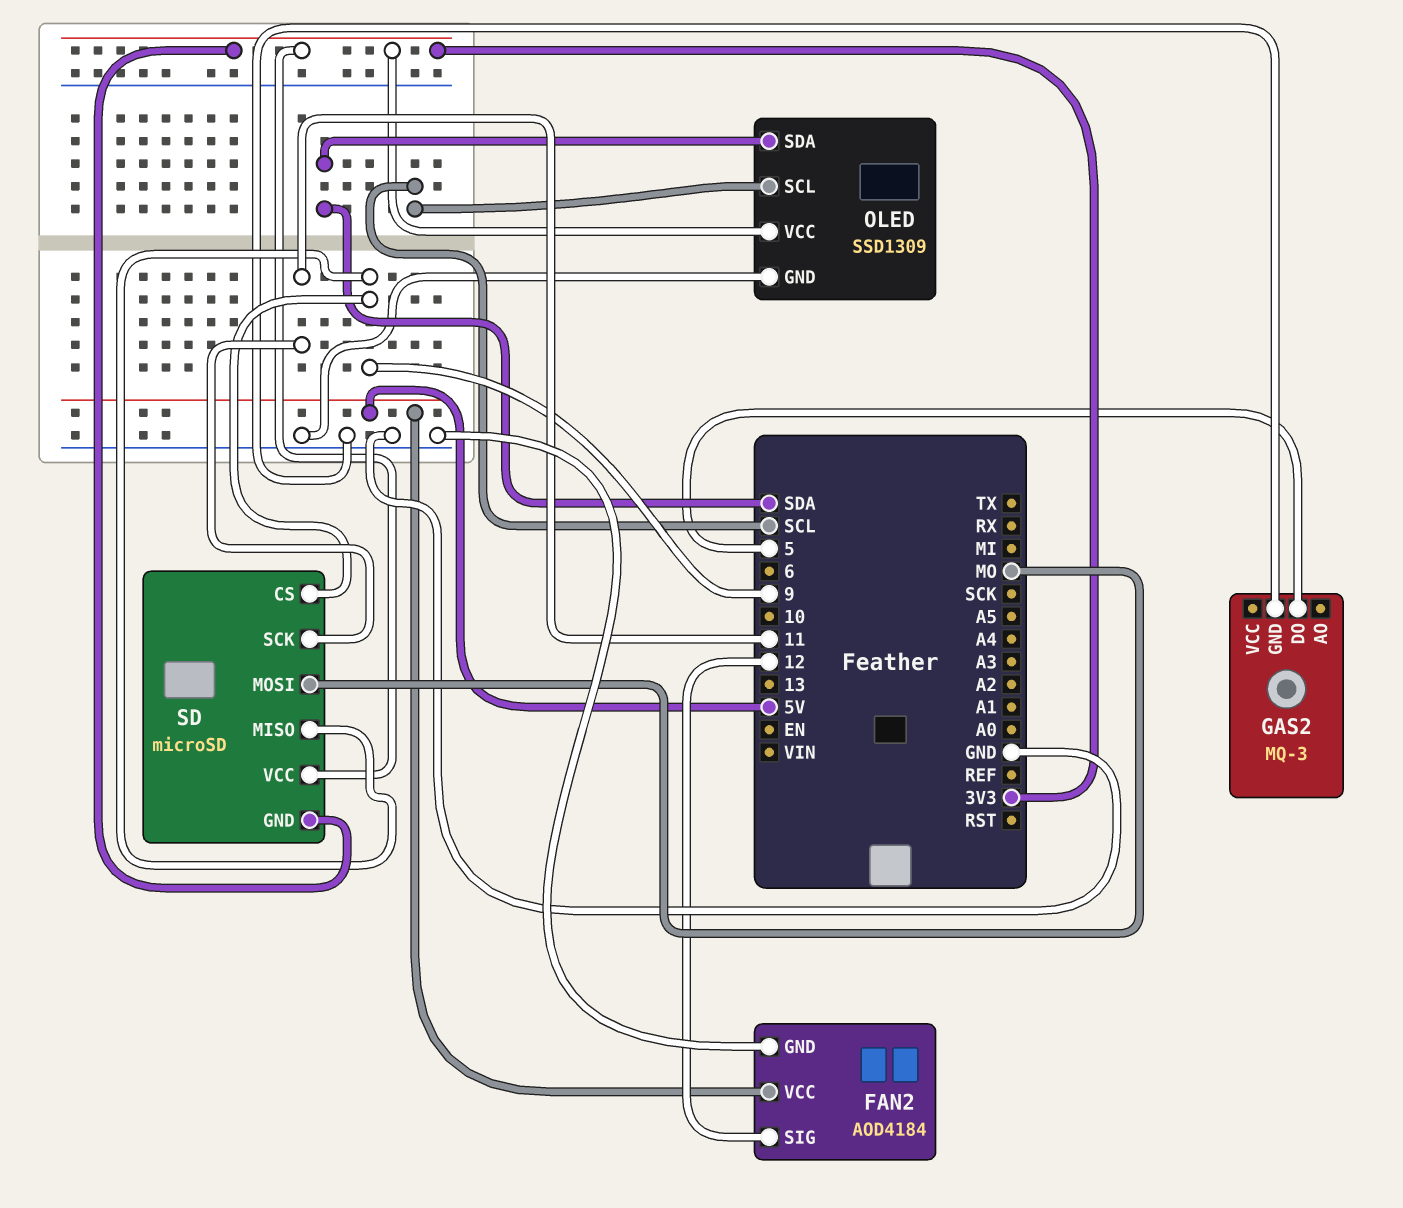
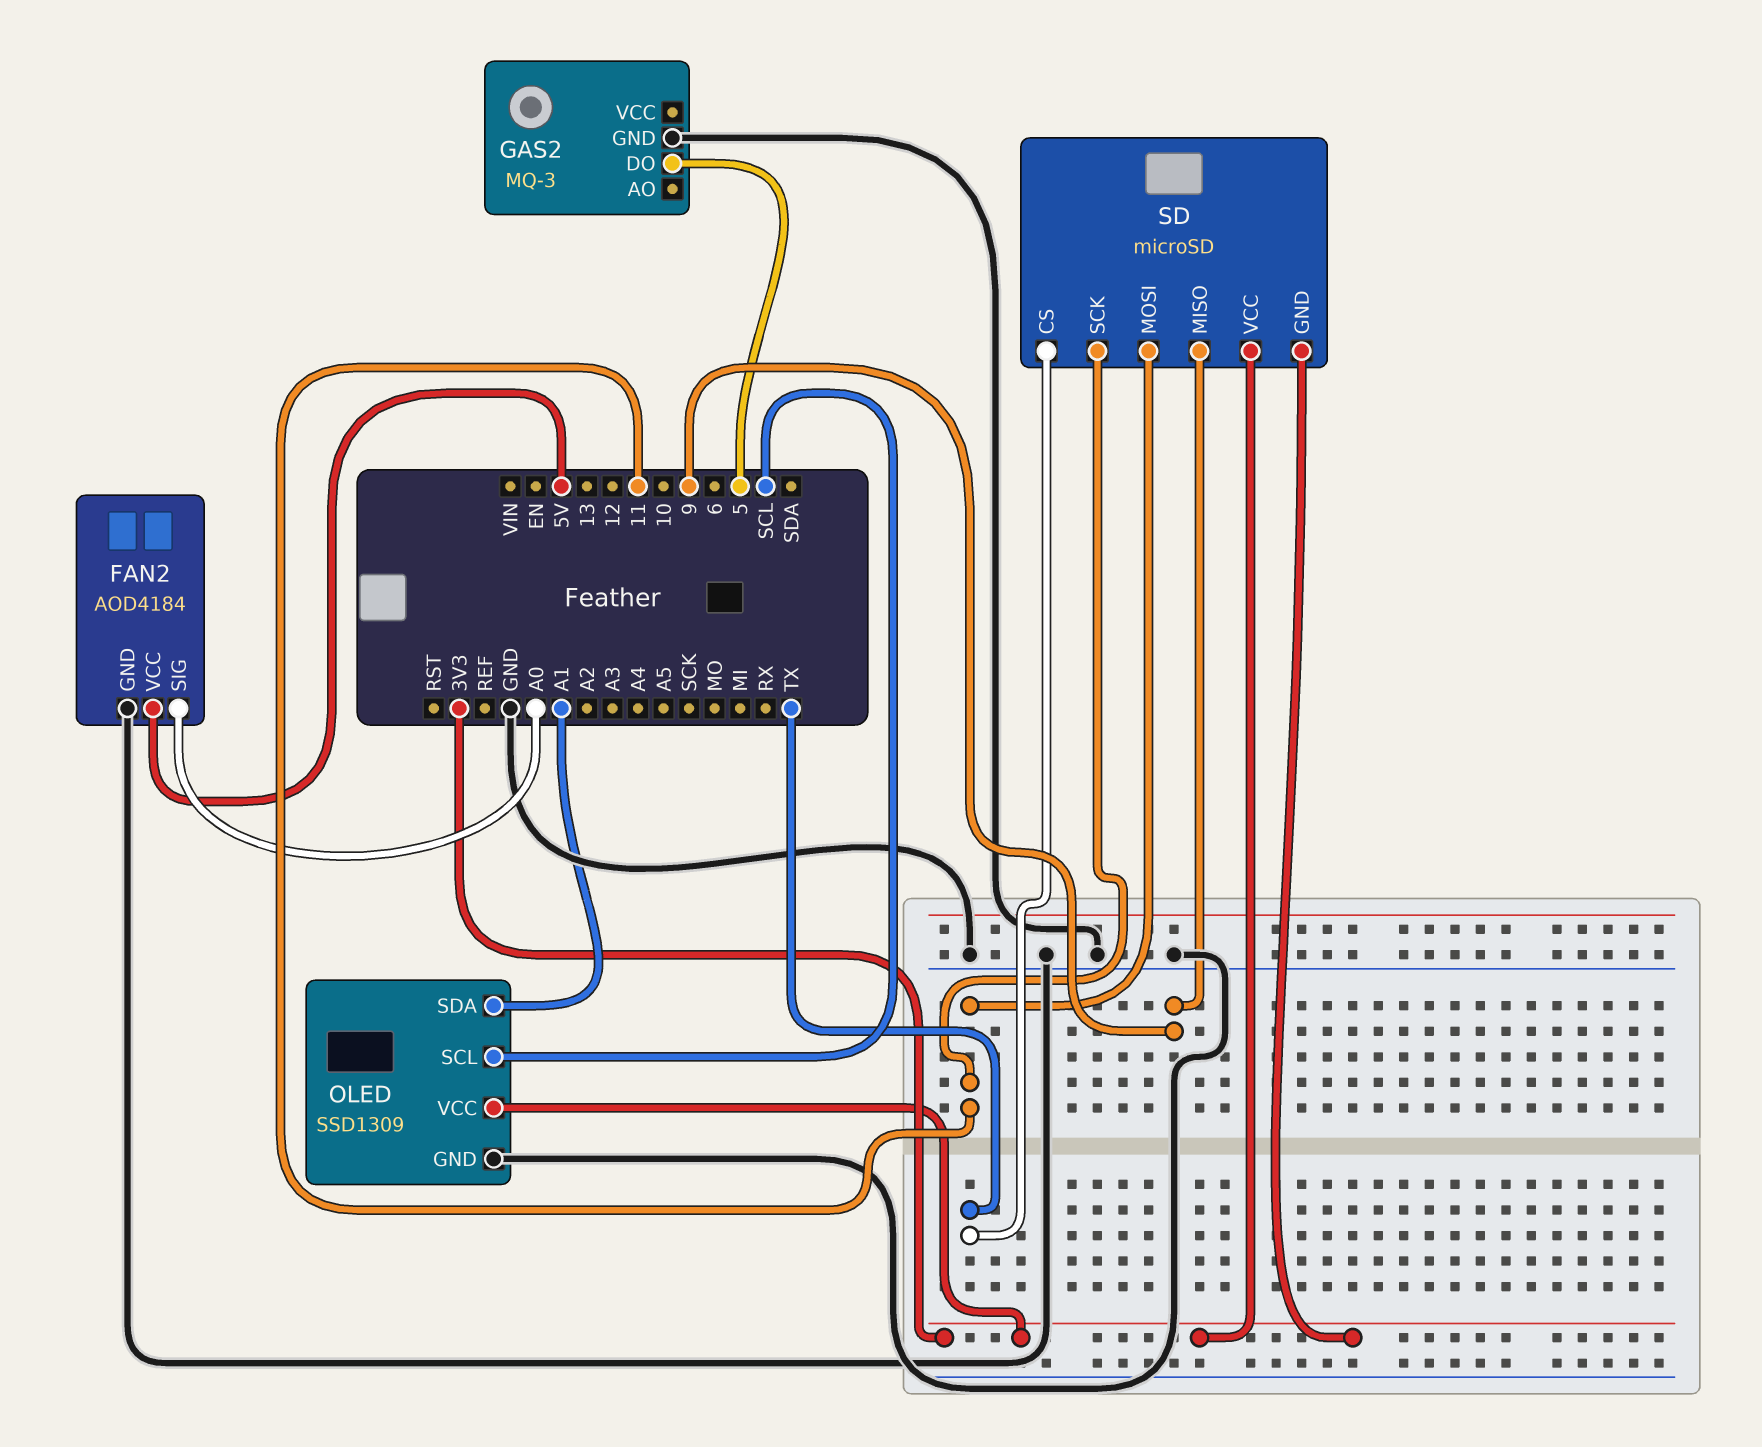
FAN2 pin SIG: 12 -> A0
OLED pin SDA: SDA -> A1
SD pin CS: 9 -> TX
SD pin MOSI: MO -> 11

